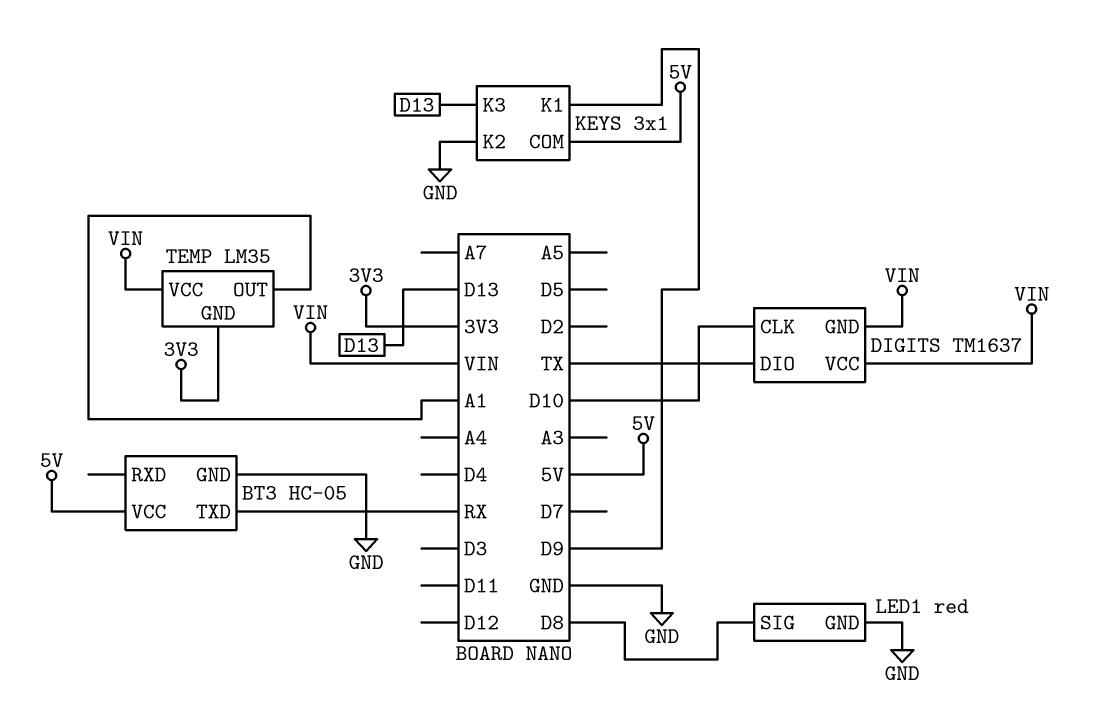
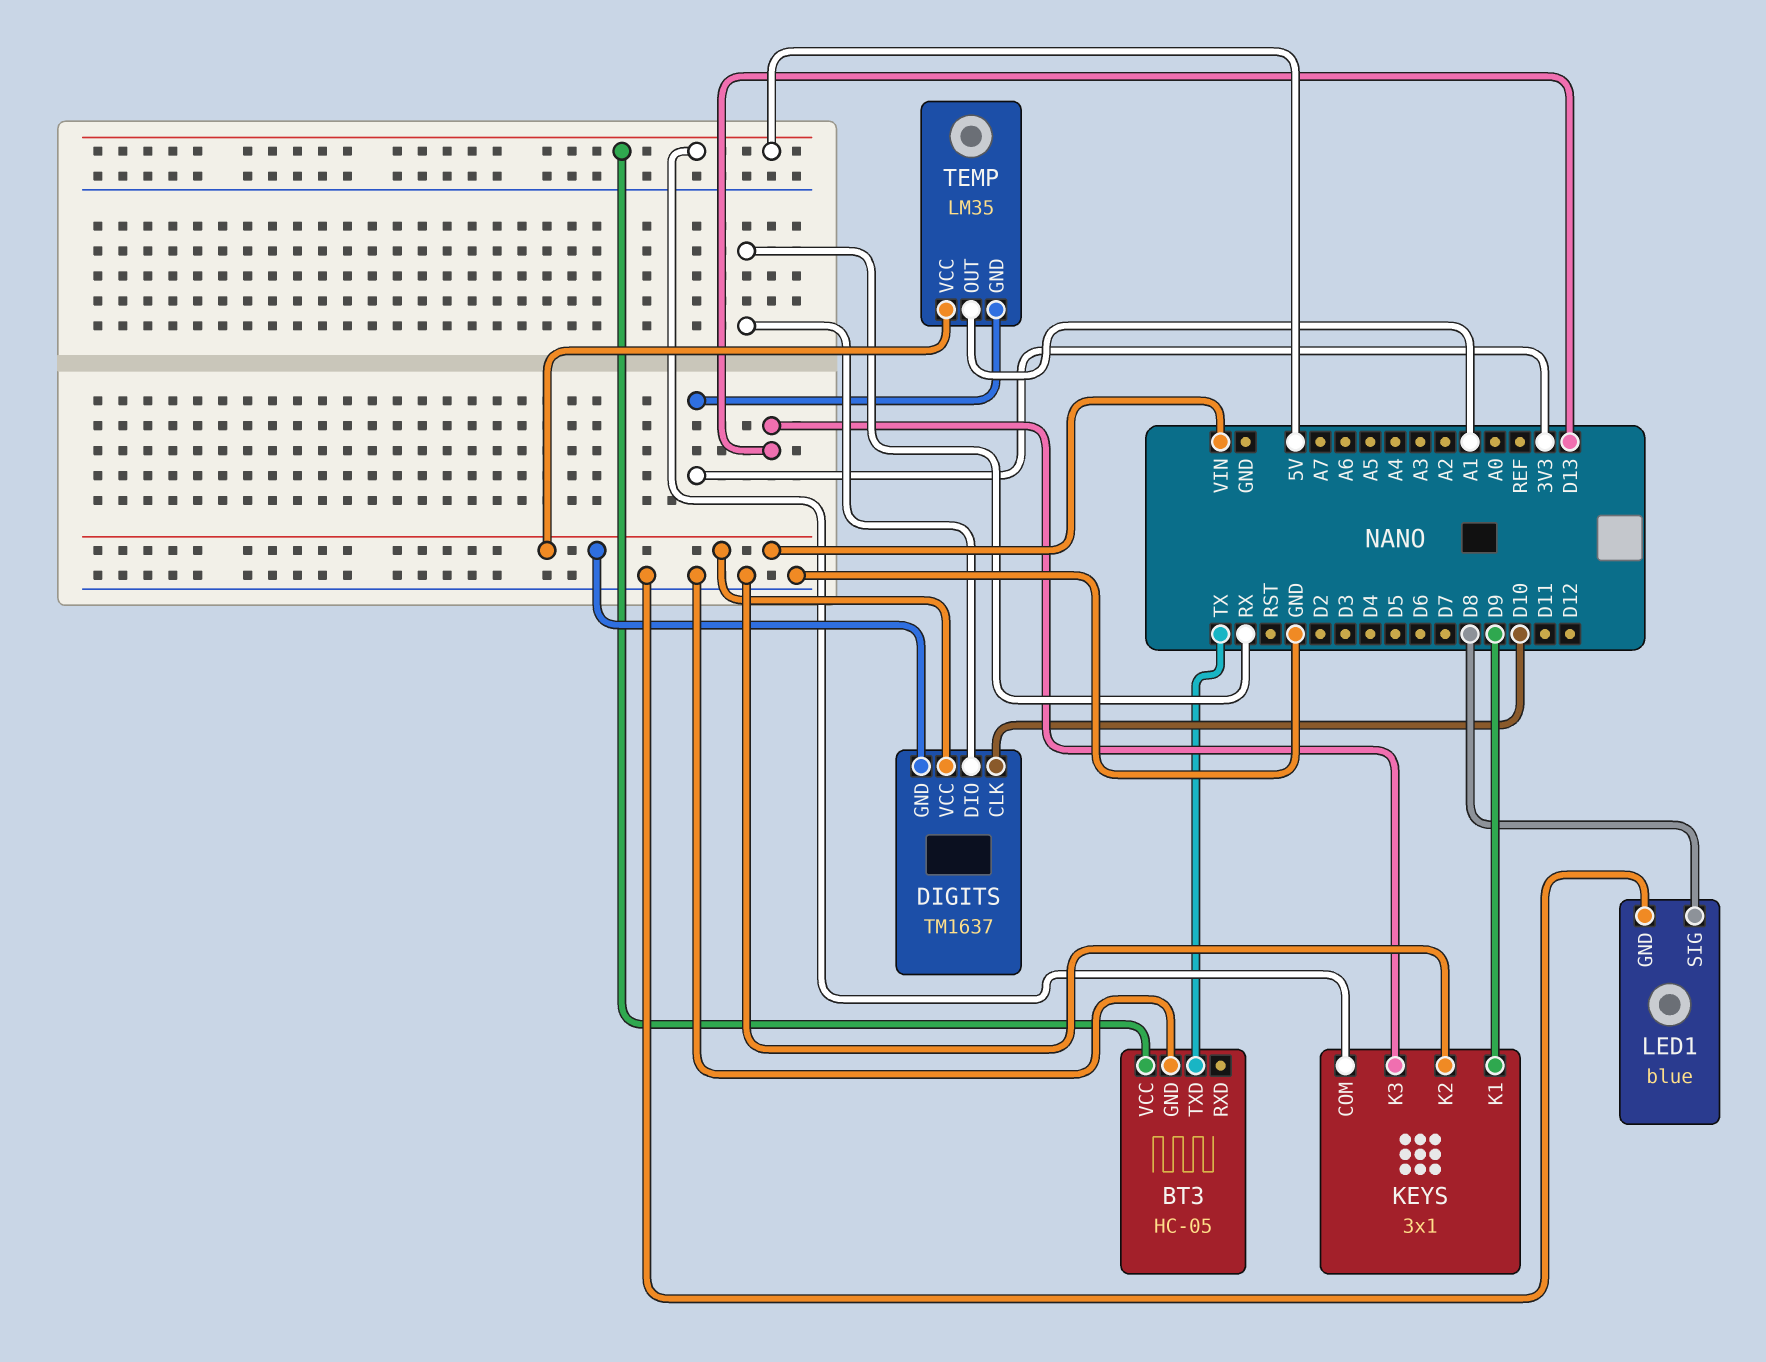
BT3 pin TXD: RX -> TX
DIGITS pin DIO: TX -> RX
LED1: red -> blue

